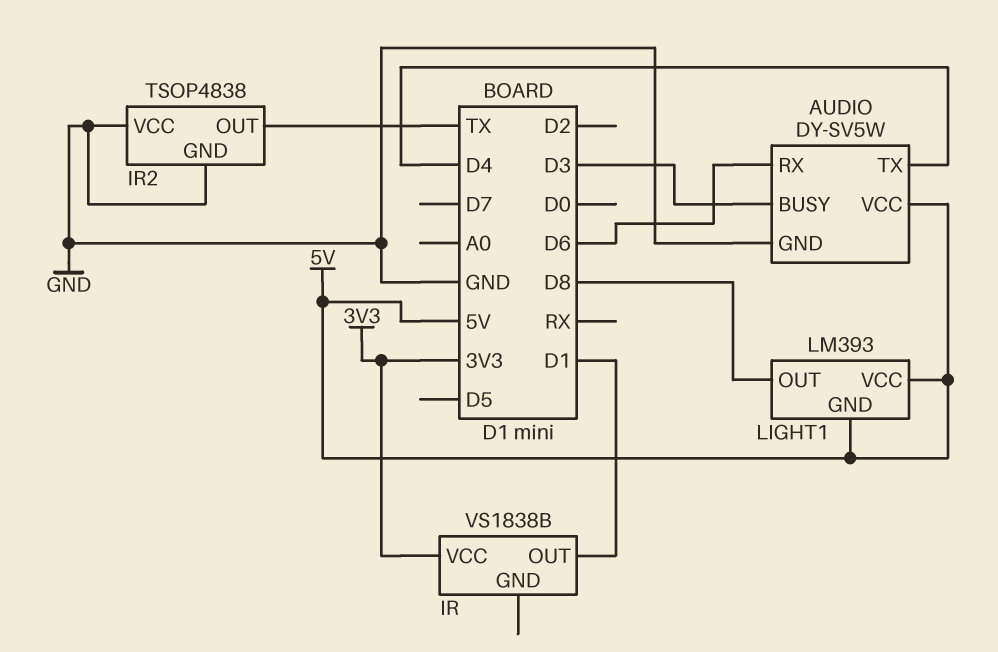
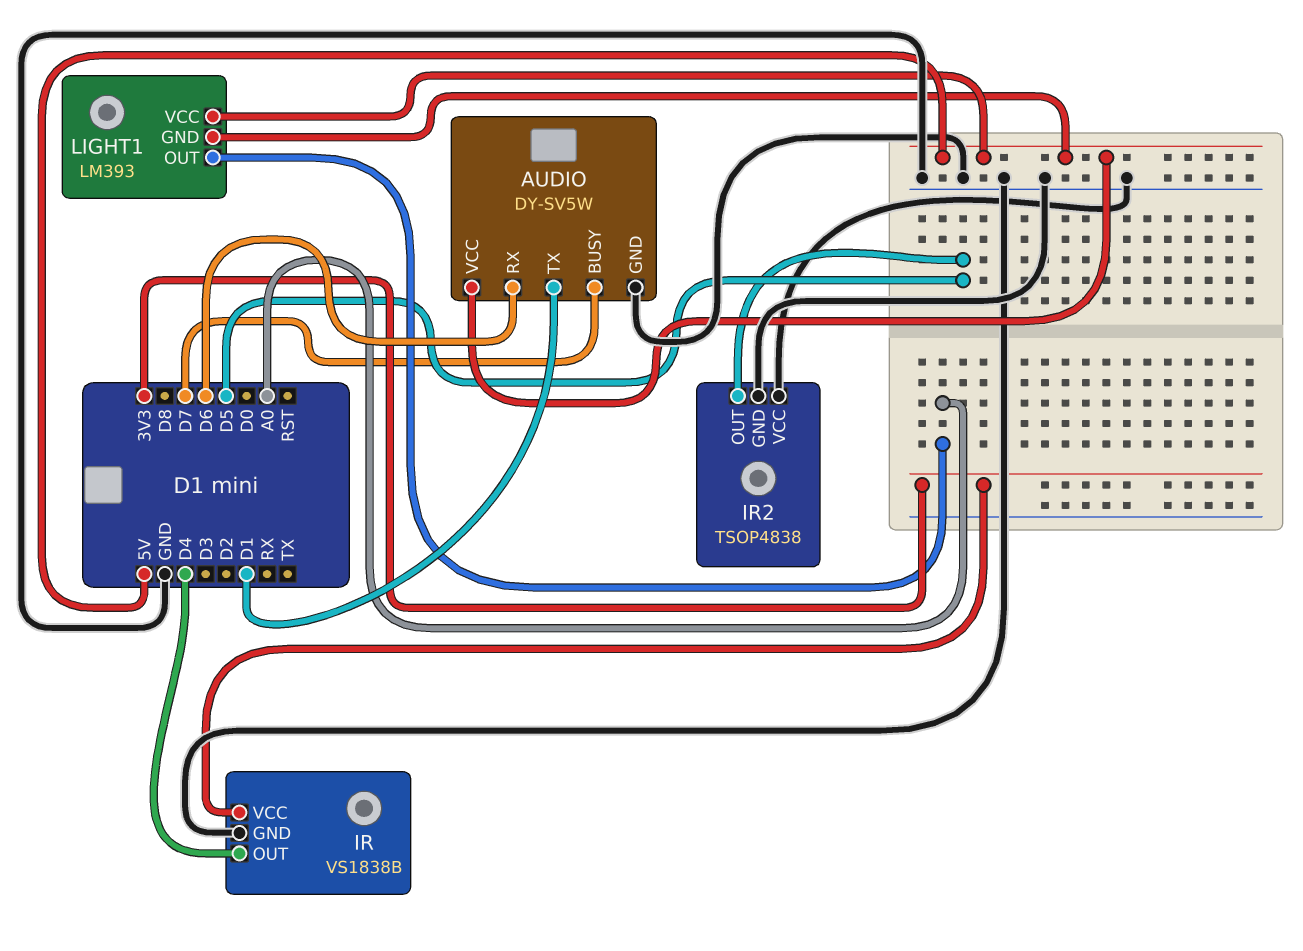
AUDIO pin BUSY: D3 -> D7
AUDIO pin TX: D4 -> D1
IR pin GND: none -> GND
IR pin OUT: D1 -> D4
IR2 pin OUT: TX -> D5
LIGHT1 pin OUT: D8 -> A0

